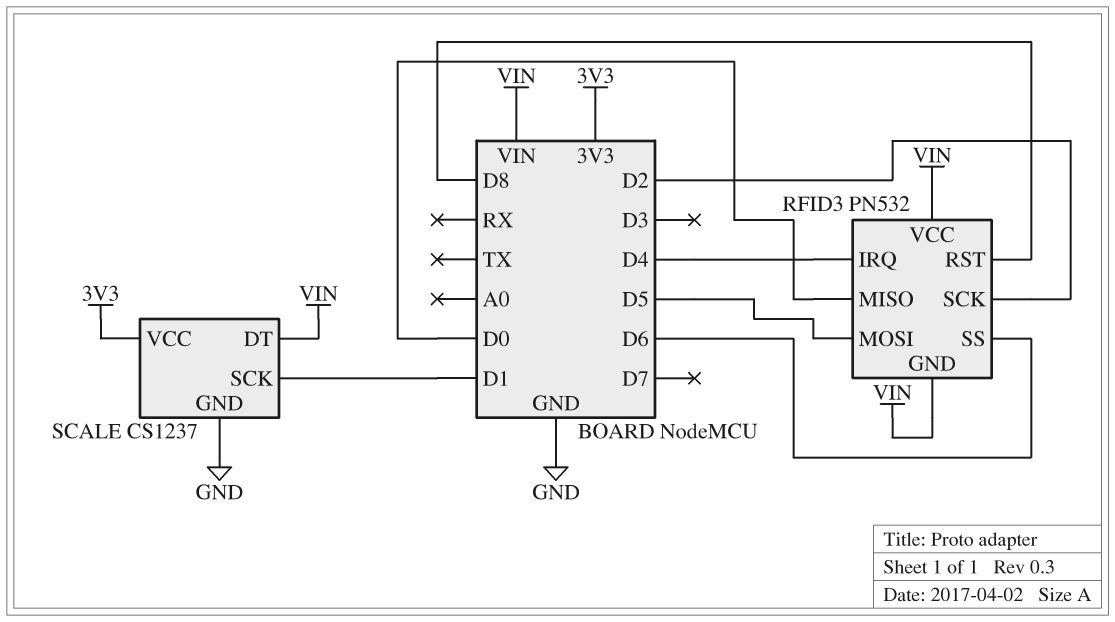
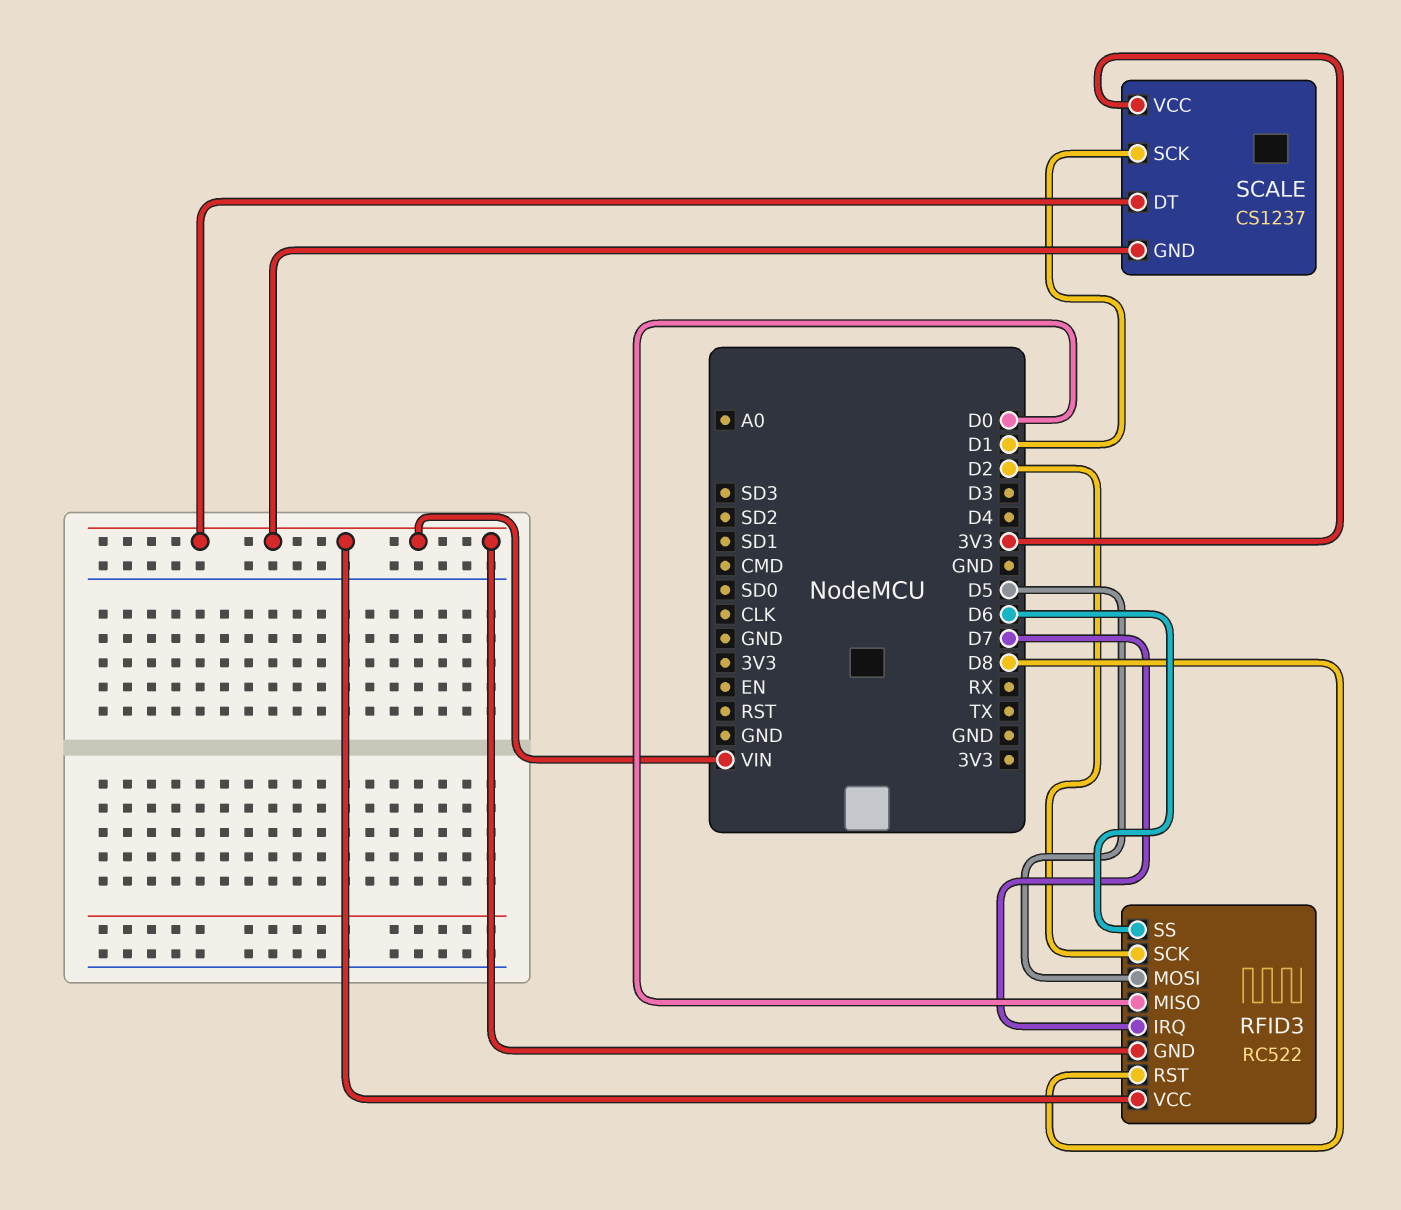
RFID3: PN532 -> RC522
RFID3 pin IRQ: D4 -> D7
SCALE pin GND: GND -> VIN

